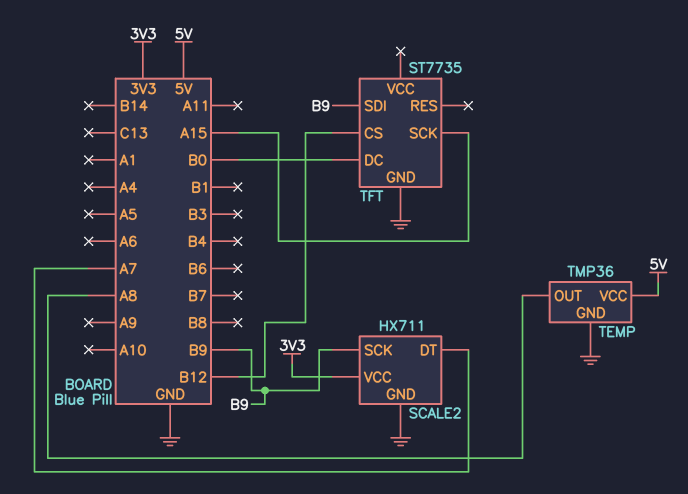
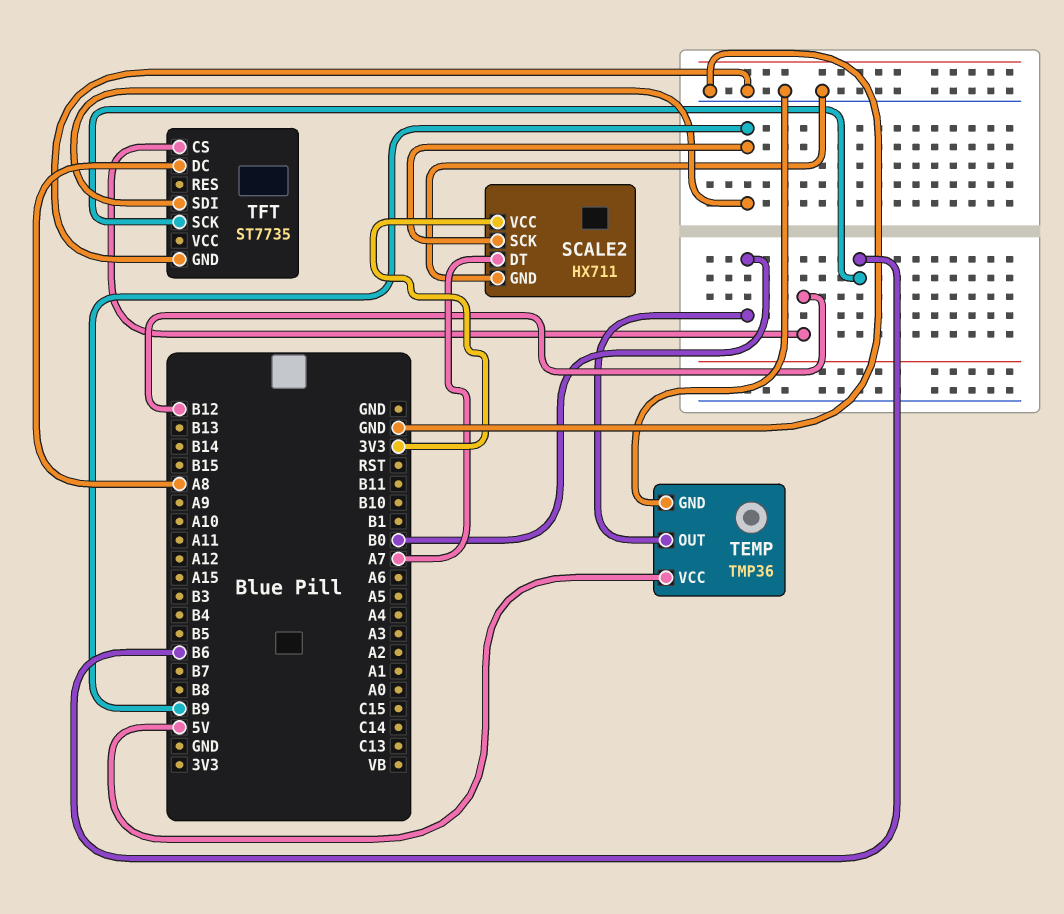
TEMP pin OUT: A8 -> B0
TFT pin DC: B0 -> A8
TFT pin SCK: A15 -> B6

